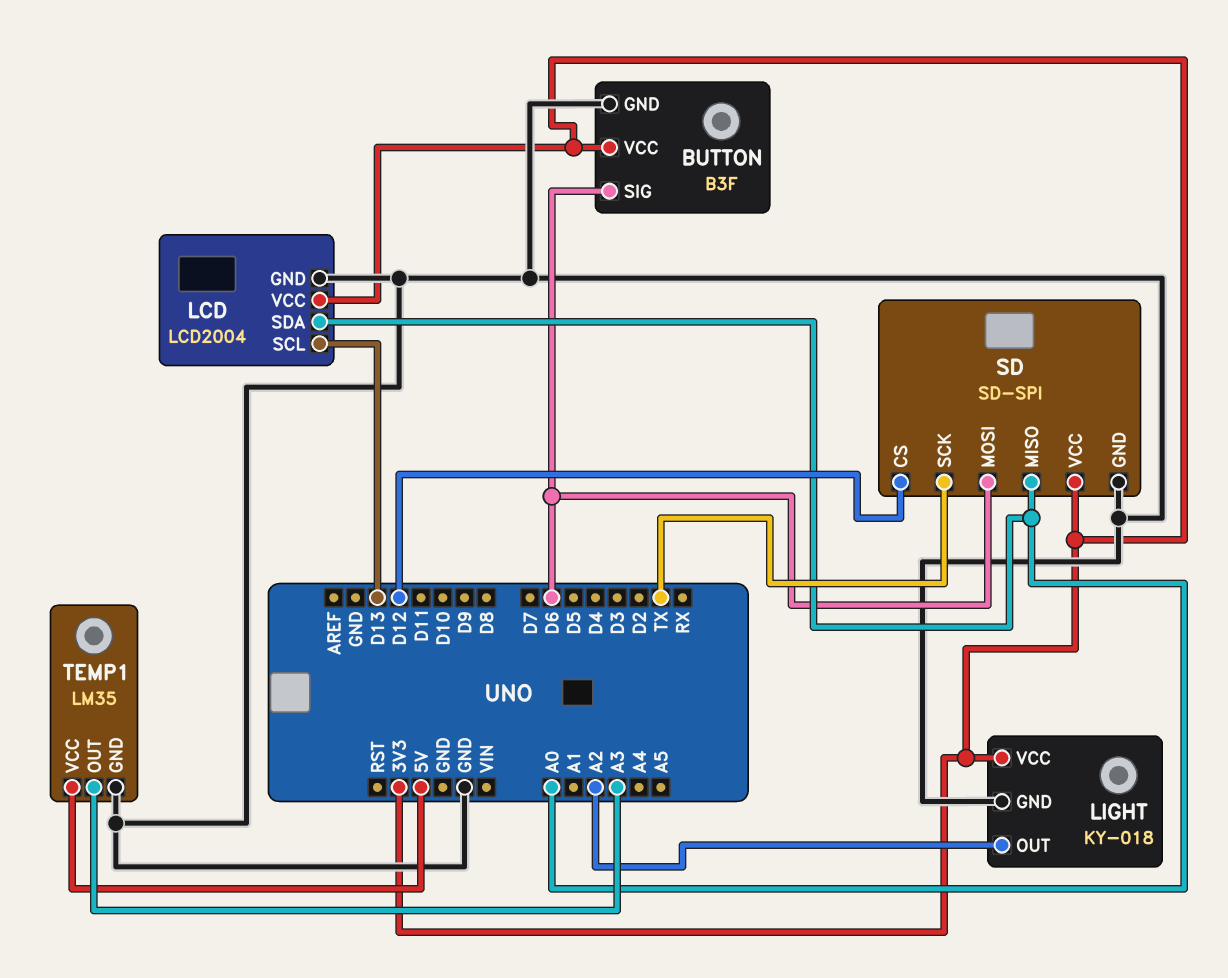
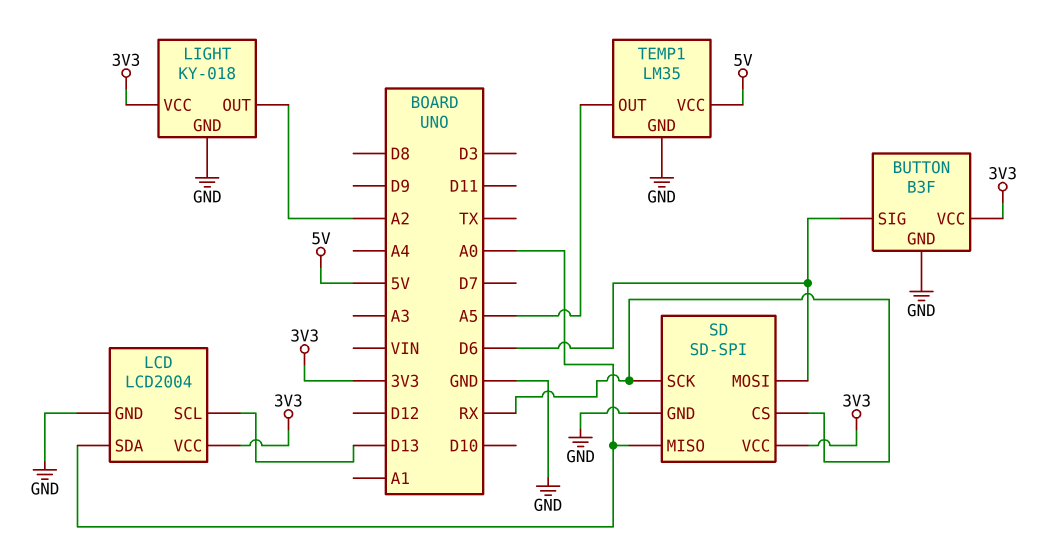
SD pin CS: D12 -> RX
SD pin SCK: TX -> RX
TEMP1 pin OUT: A3 -> A5

